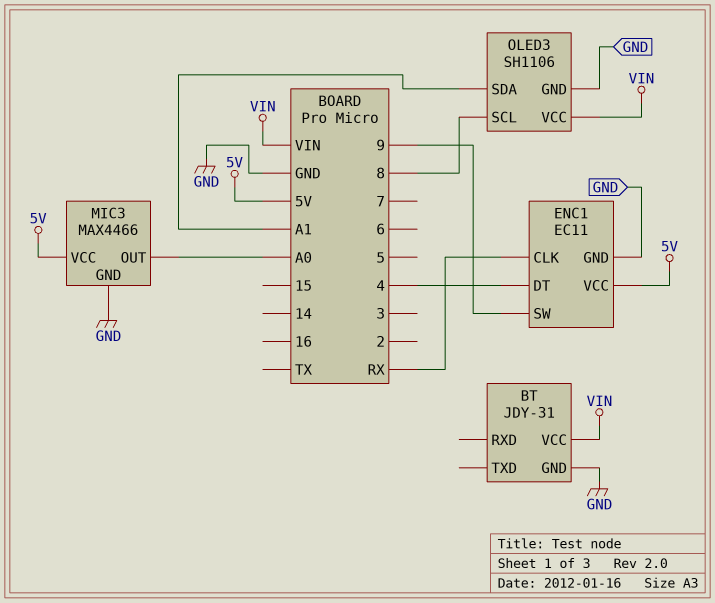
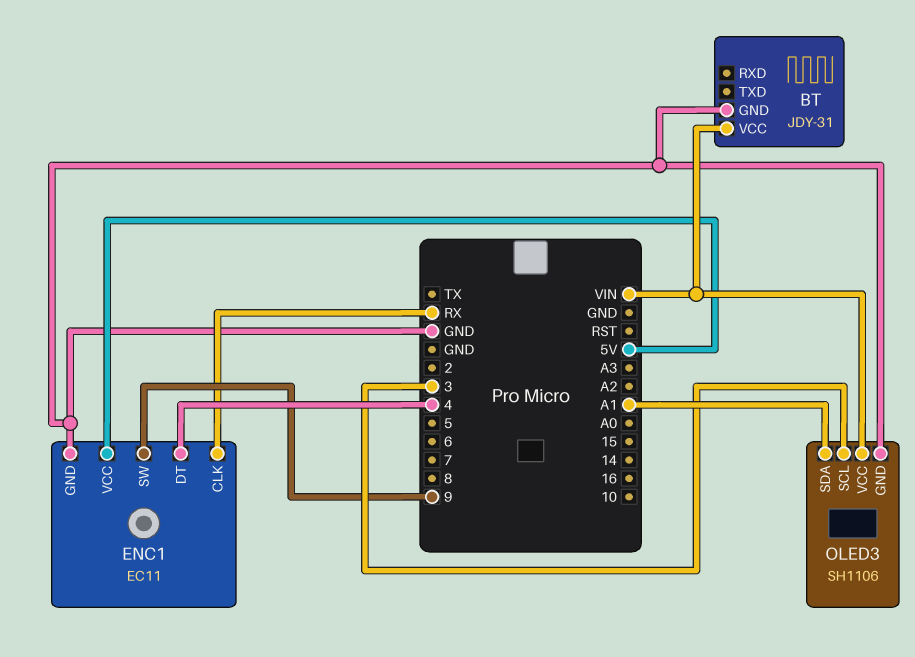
MIC3: MAX4466 -> none
MIC3 pin GND: GND -> none
MIC3 pin OUT: A0 -> none
MIC3 pin VCC: 5V -> none
OLED3 pin SCL: 8 -> 3

